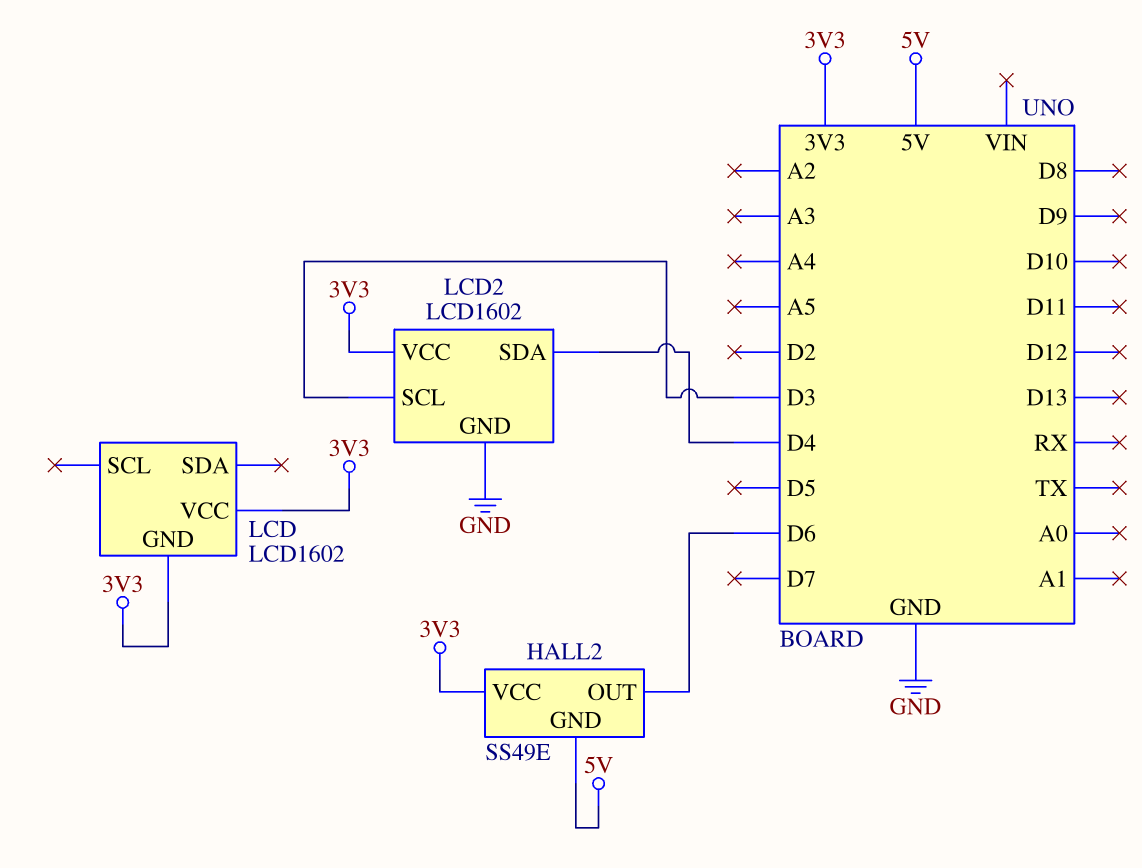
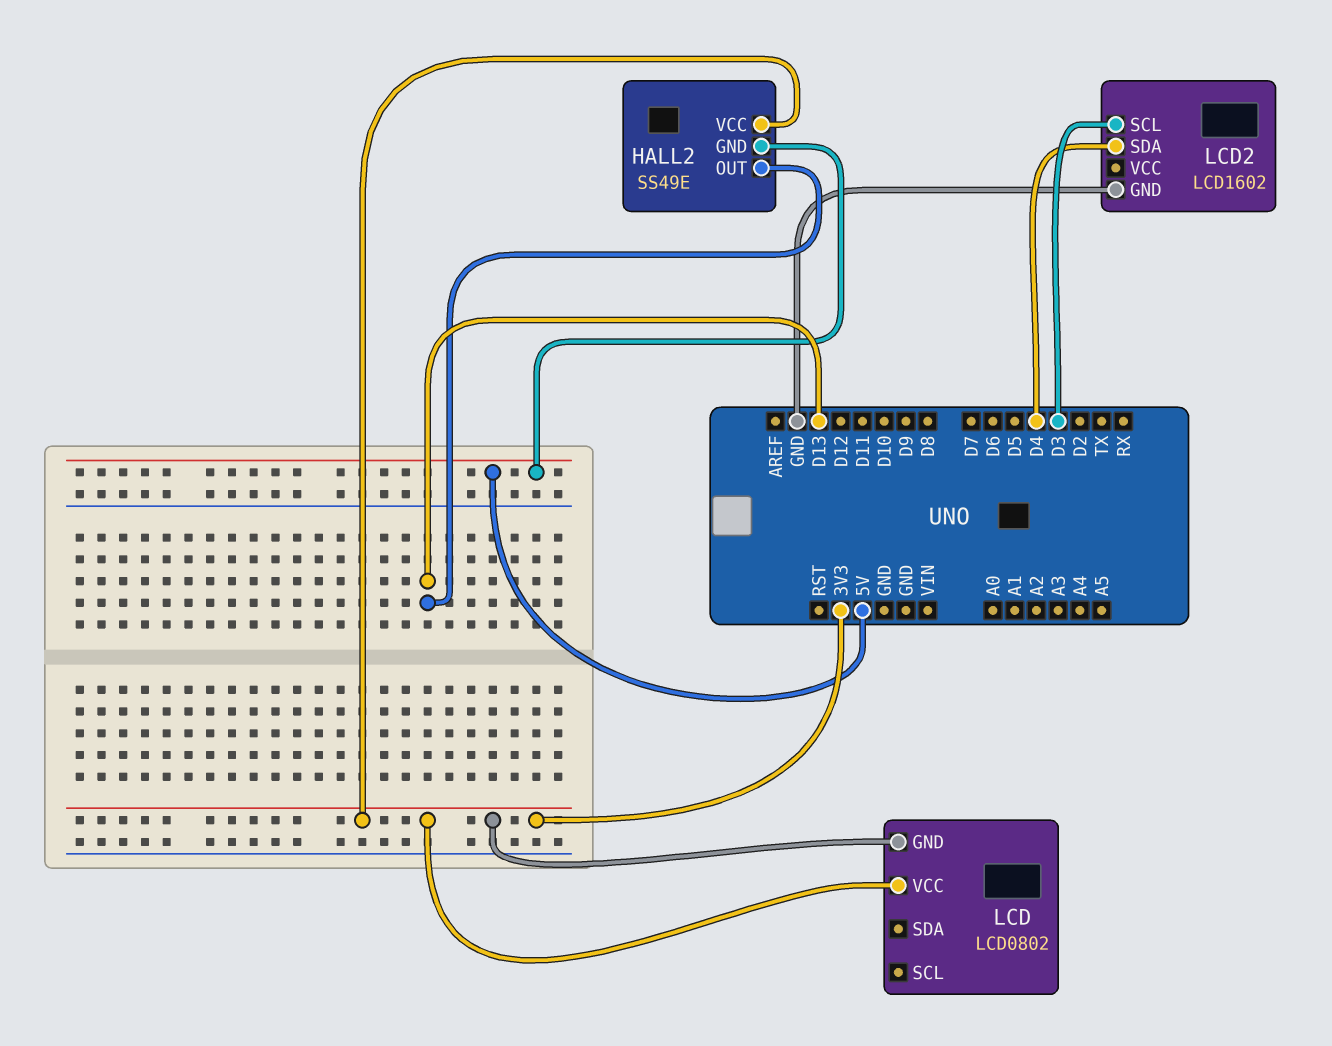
HALL2 pin OUT: D6 -> D13
LCD: LCD1602 -> LCD0802
LCD2 pin VCC: 3V3 -> none

